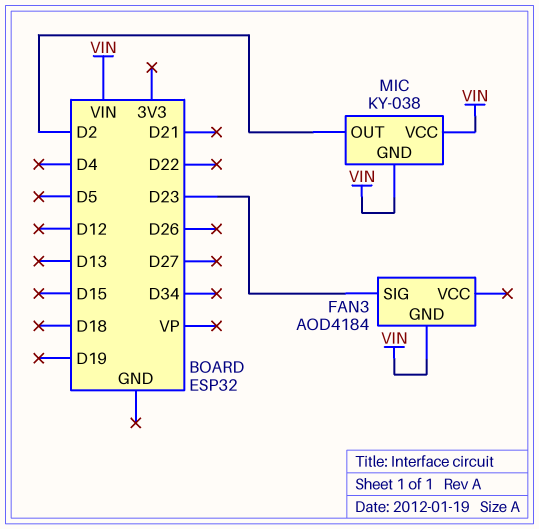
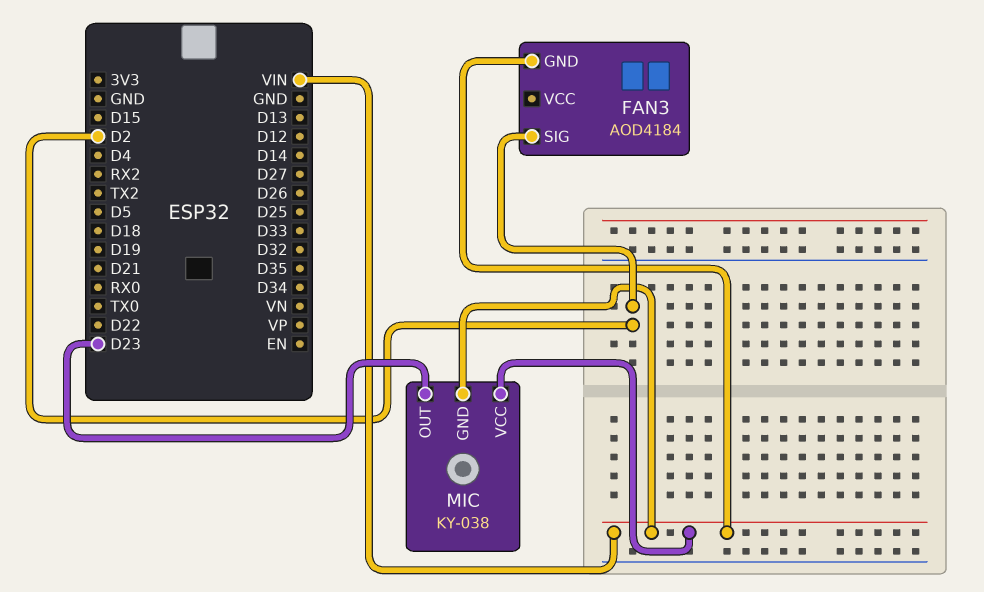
FAN3 pin SIG: D23 -> D2
MIC pin OUT: D2 -> D23

